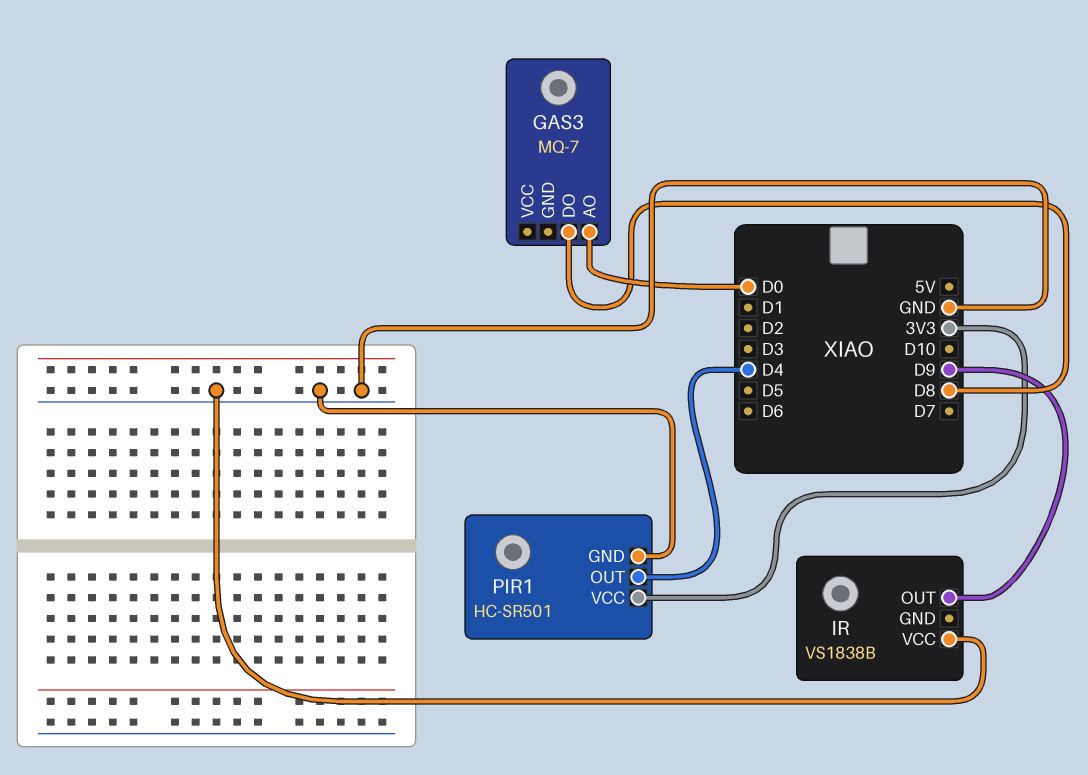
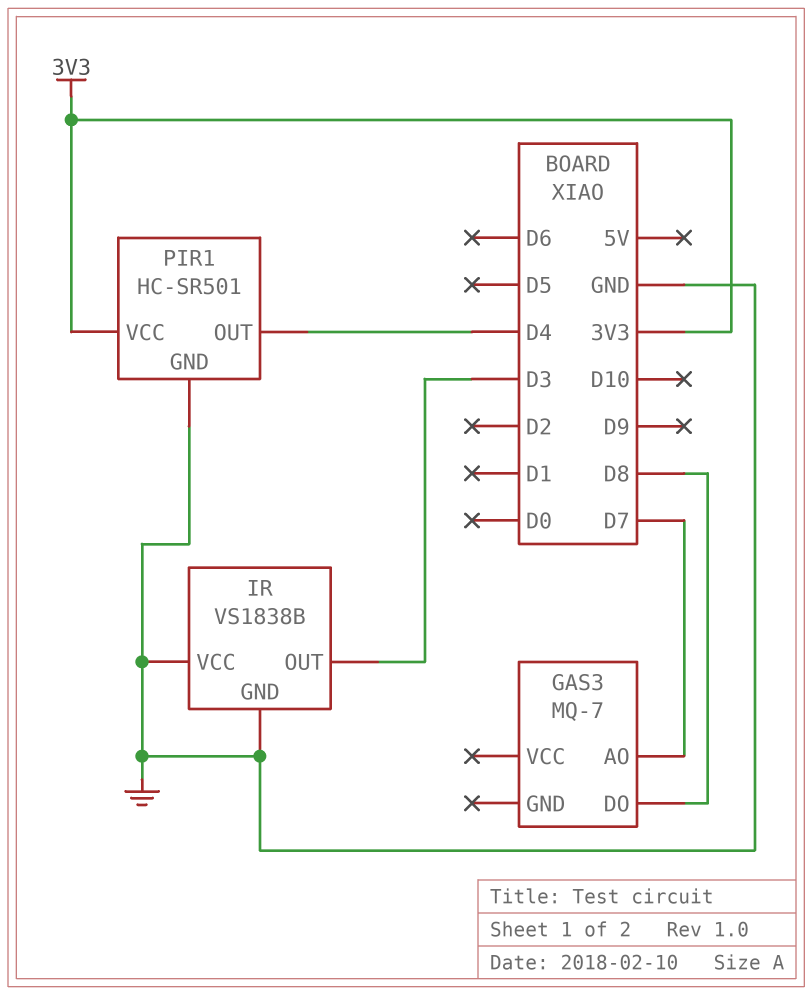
GAS3 pin AO: D0 -> D7
IR pin GND: none -> GND
IR pin OUT: D9 -> D3

